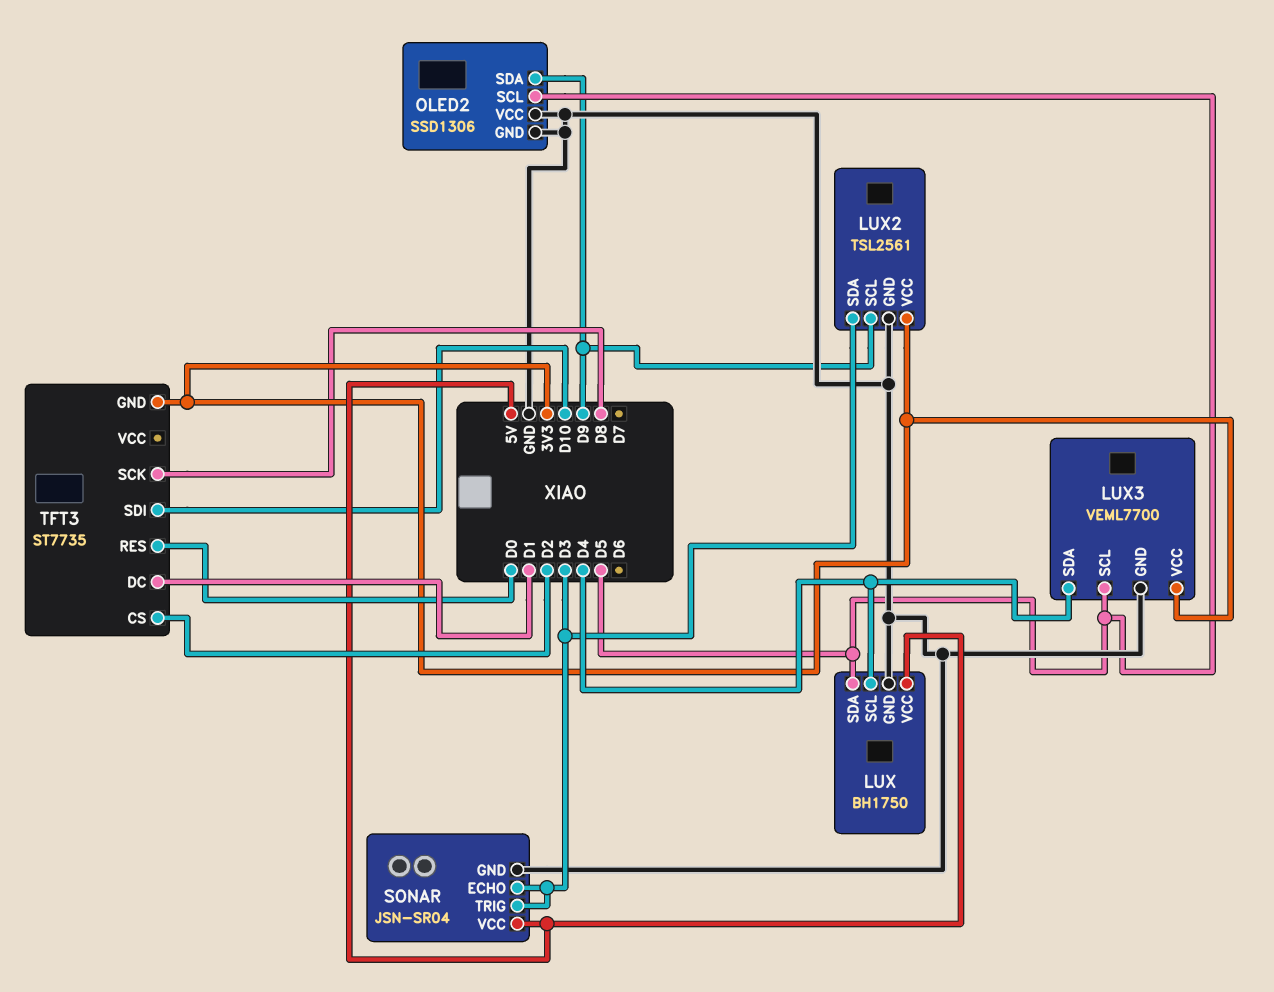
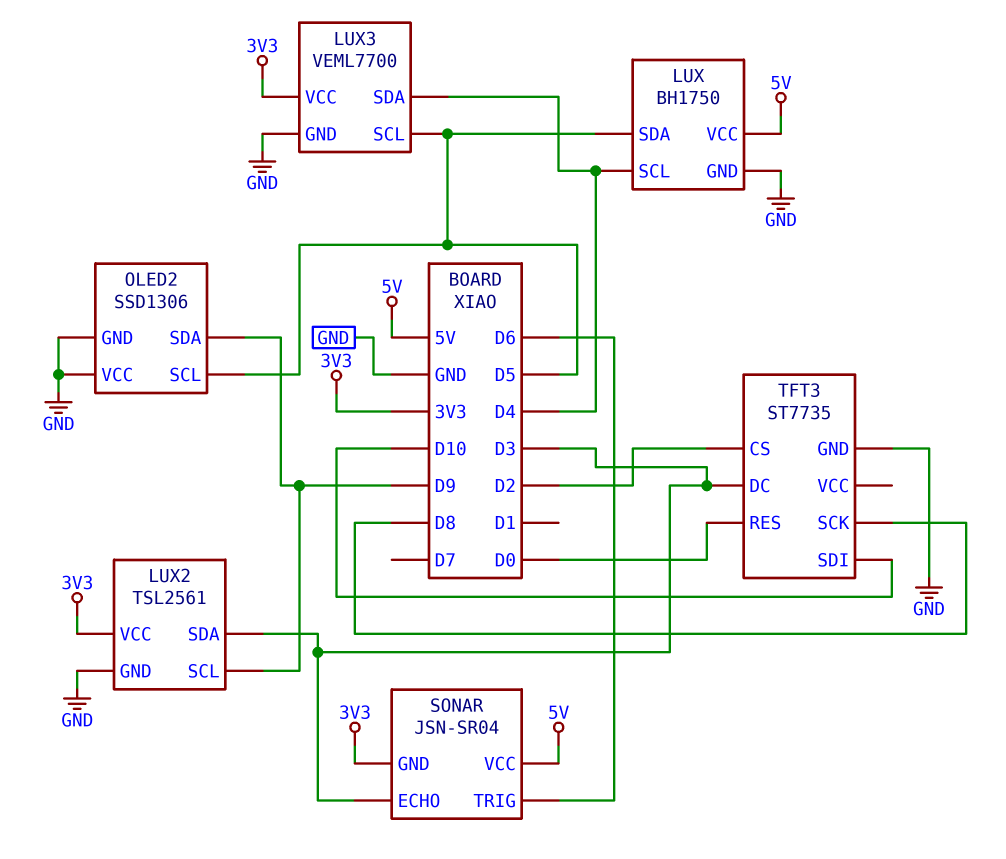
SONAR pin GND: GND -> 3V3
SONAR pin TRIG: D3 -> D6
TFT3 pin DC: D1 -> D3
TFT3 pin GND: 3V3 -> GND

